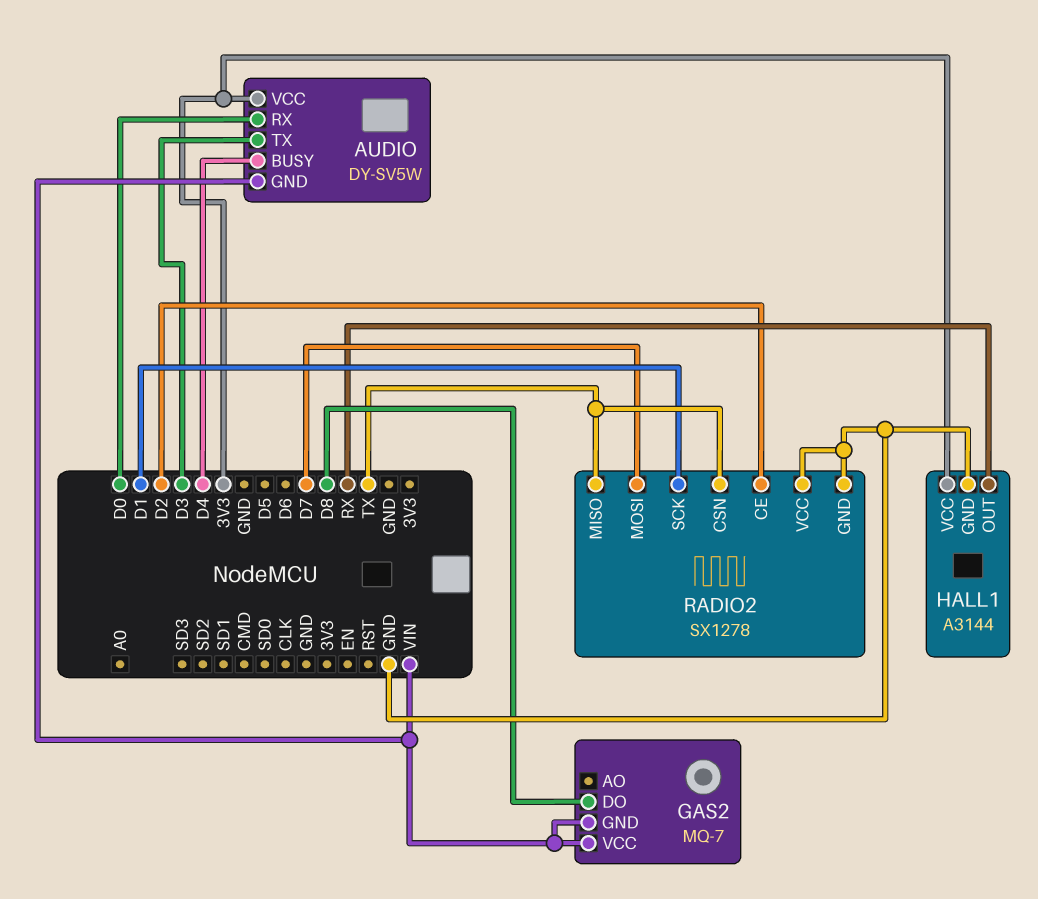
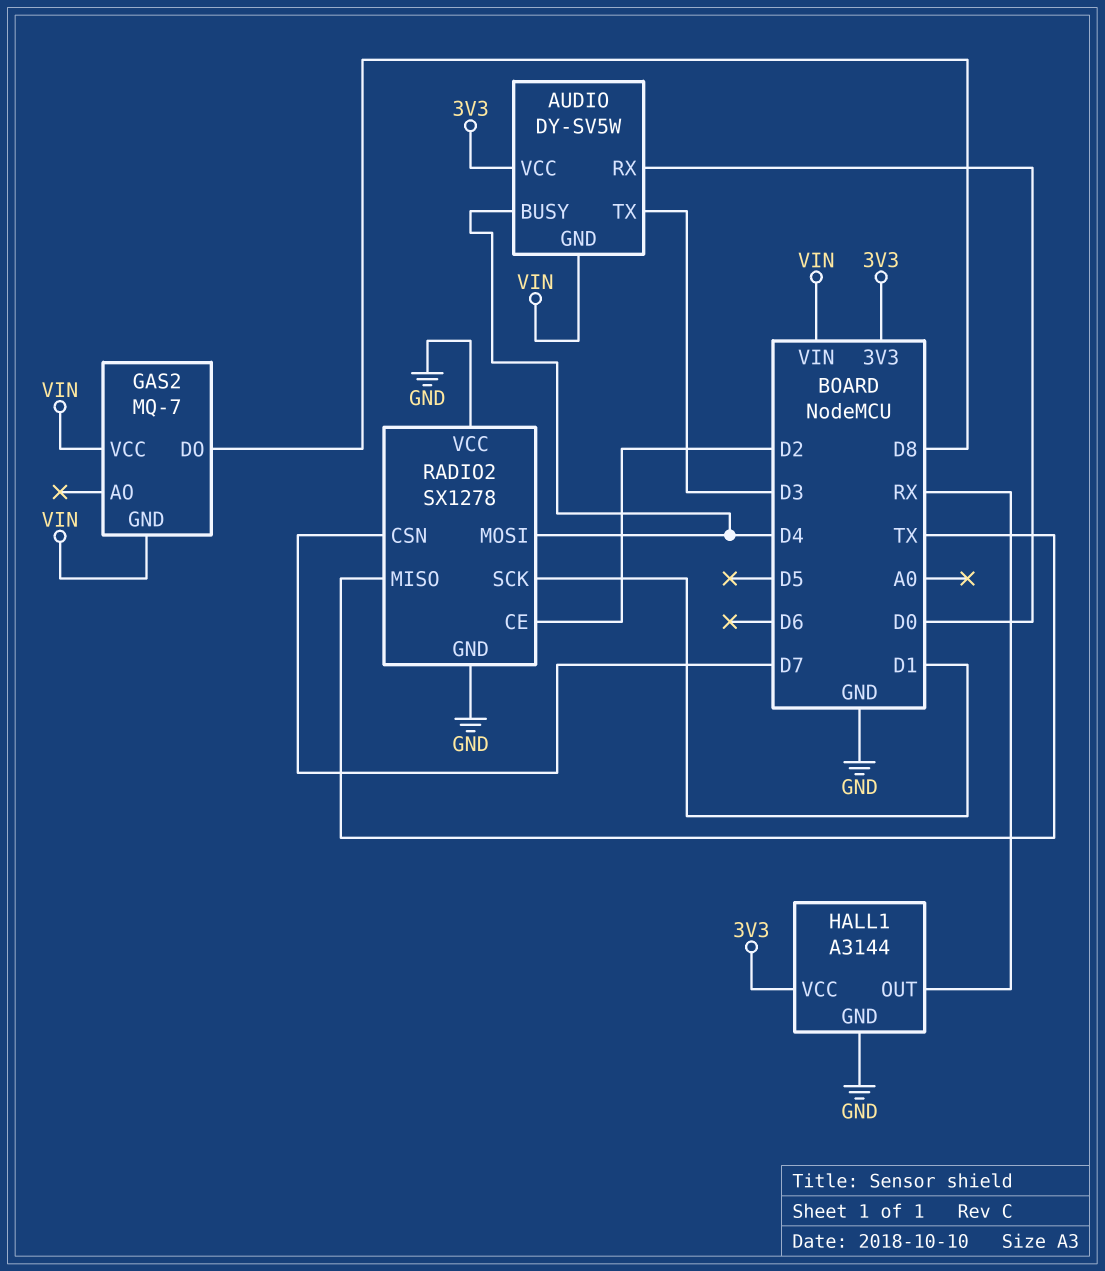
RADIO2 pin CSN: TX -> D7
RADIO2 pin MOSI: D7 -> D4

